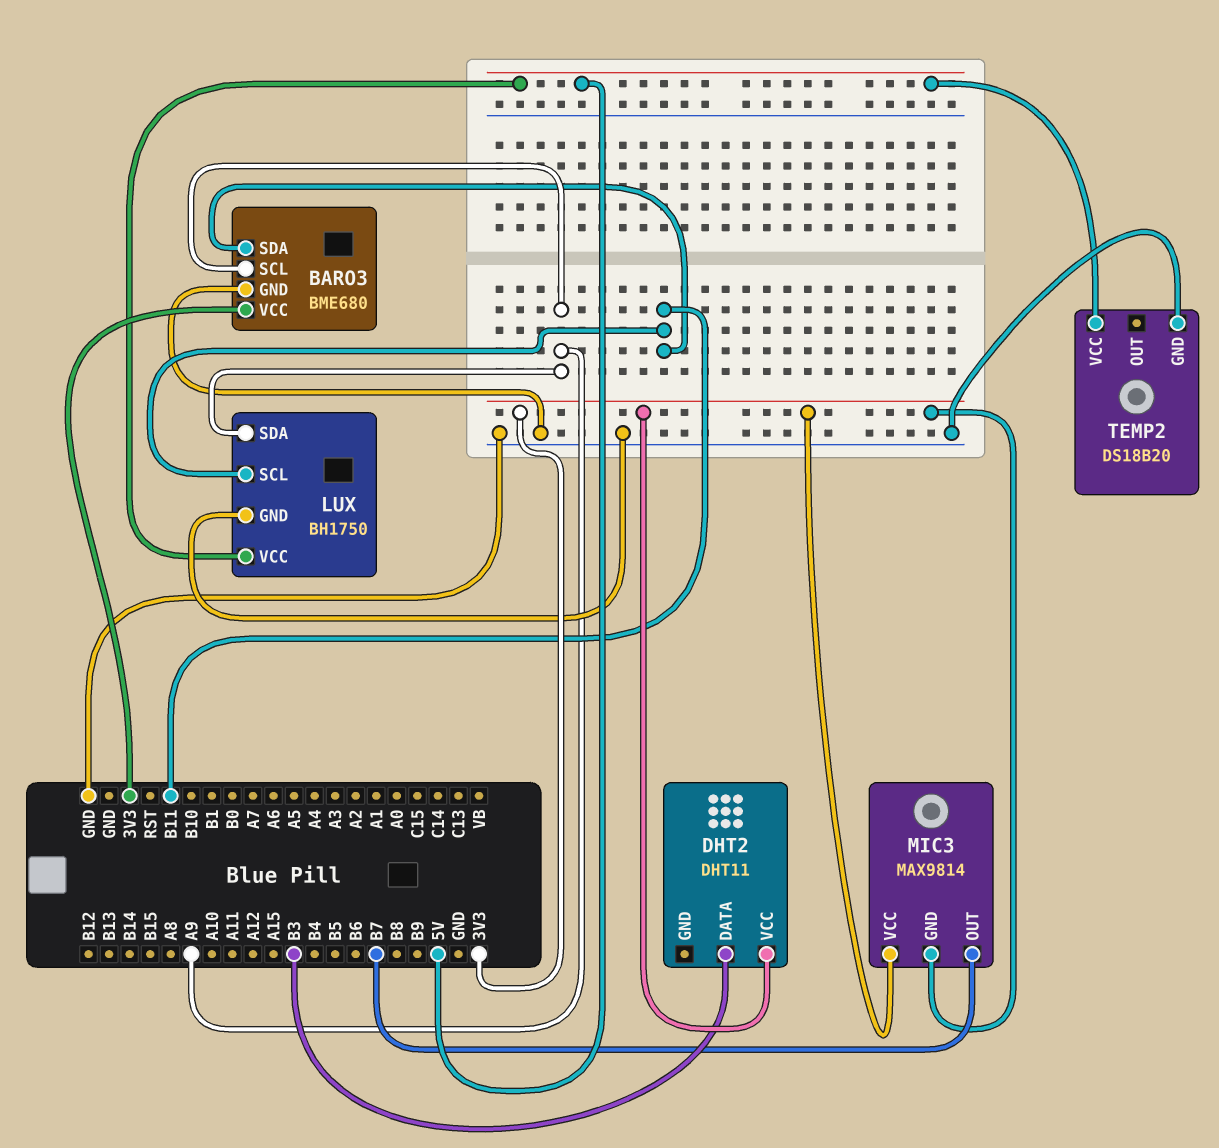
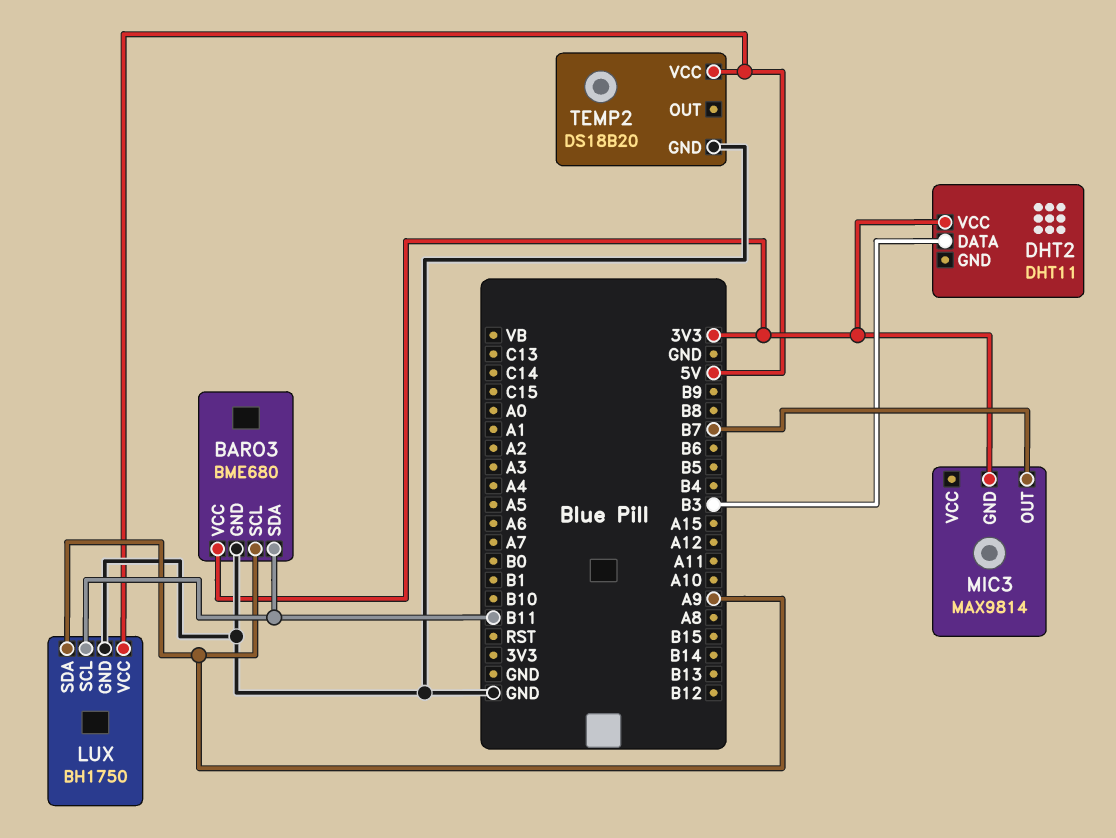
MIC3 pin VCC: 3V3 -> none

